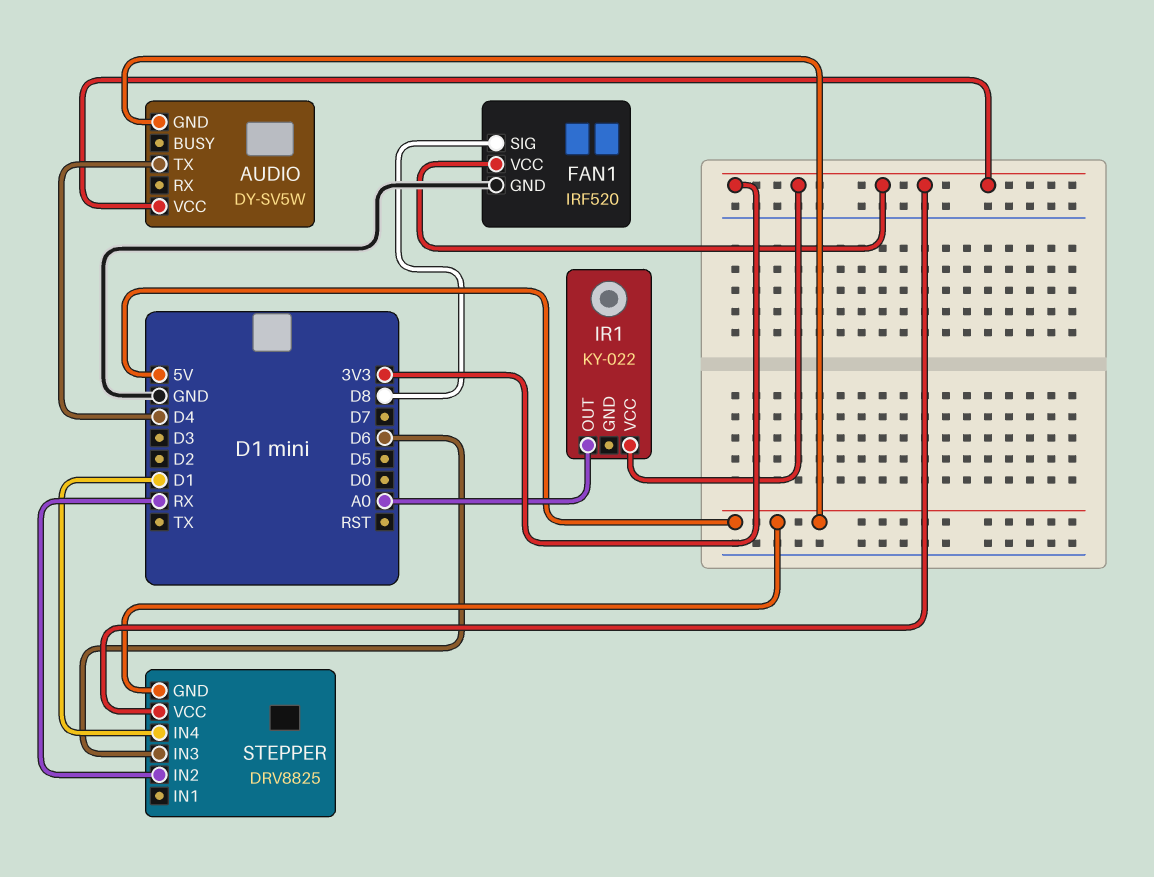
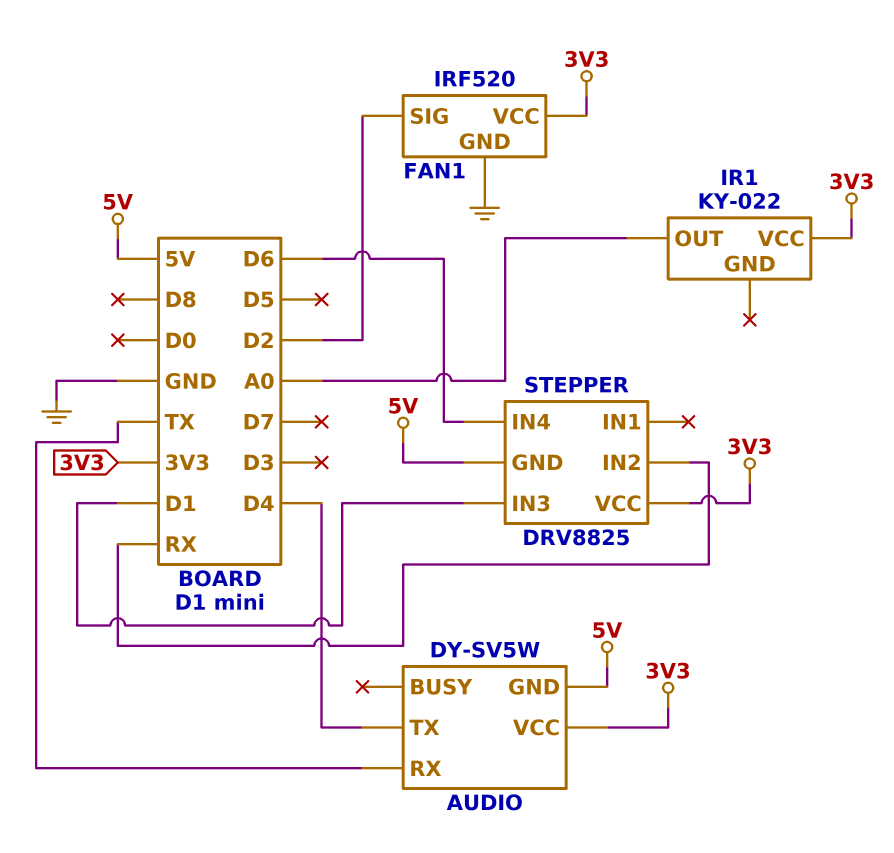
AUDIO pin RX: none -> TX
FAN1 pin SIG: D8 -> D2
STEPPER pin IN3: D6 -> D1
STEPPER pin IN4: D1 -> D6

